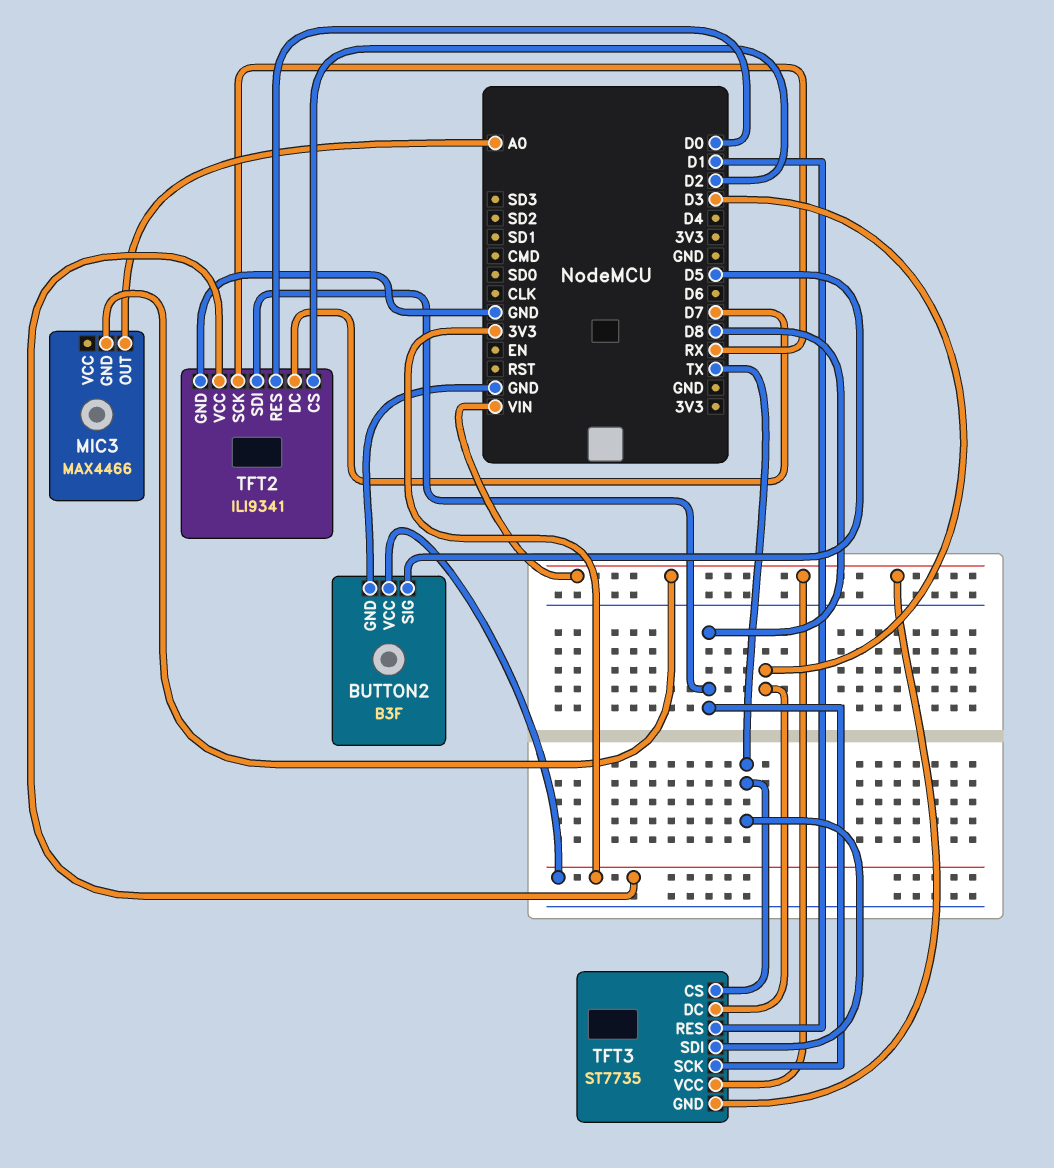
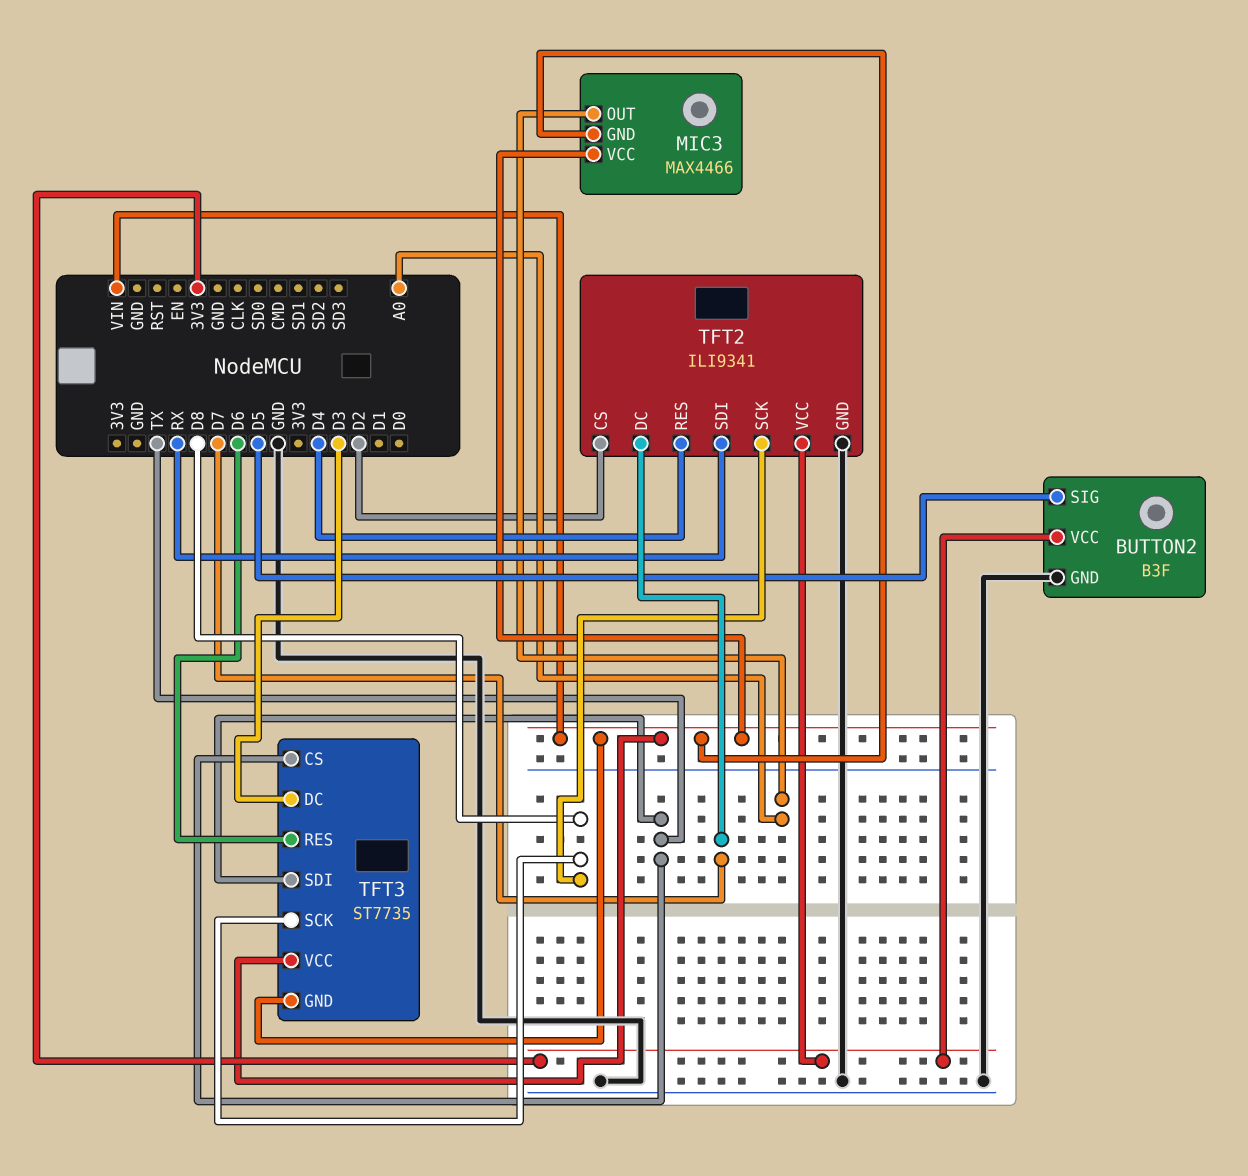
MIC3 pin VCC: none -> VIN
TFT2 pin RES: D0 -> D4
TFT2 pin SCK: RX -> D8
TFT2 pin SDI: D8 -> RX
TFT3 pin RES: D1 -> D6

